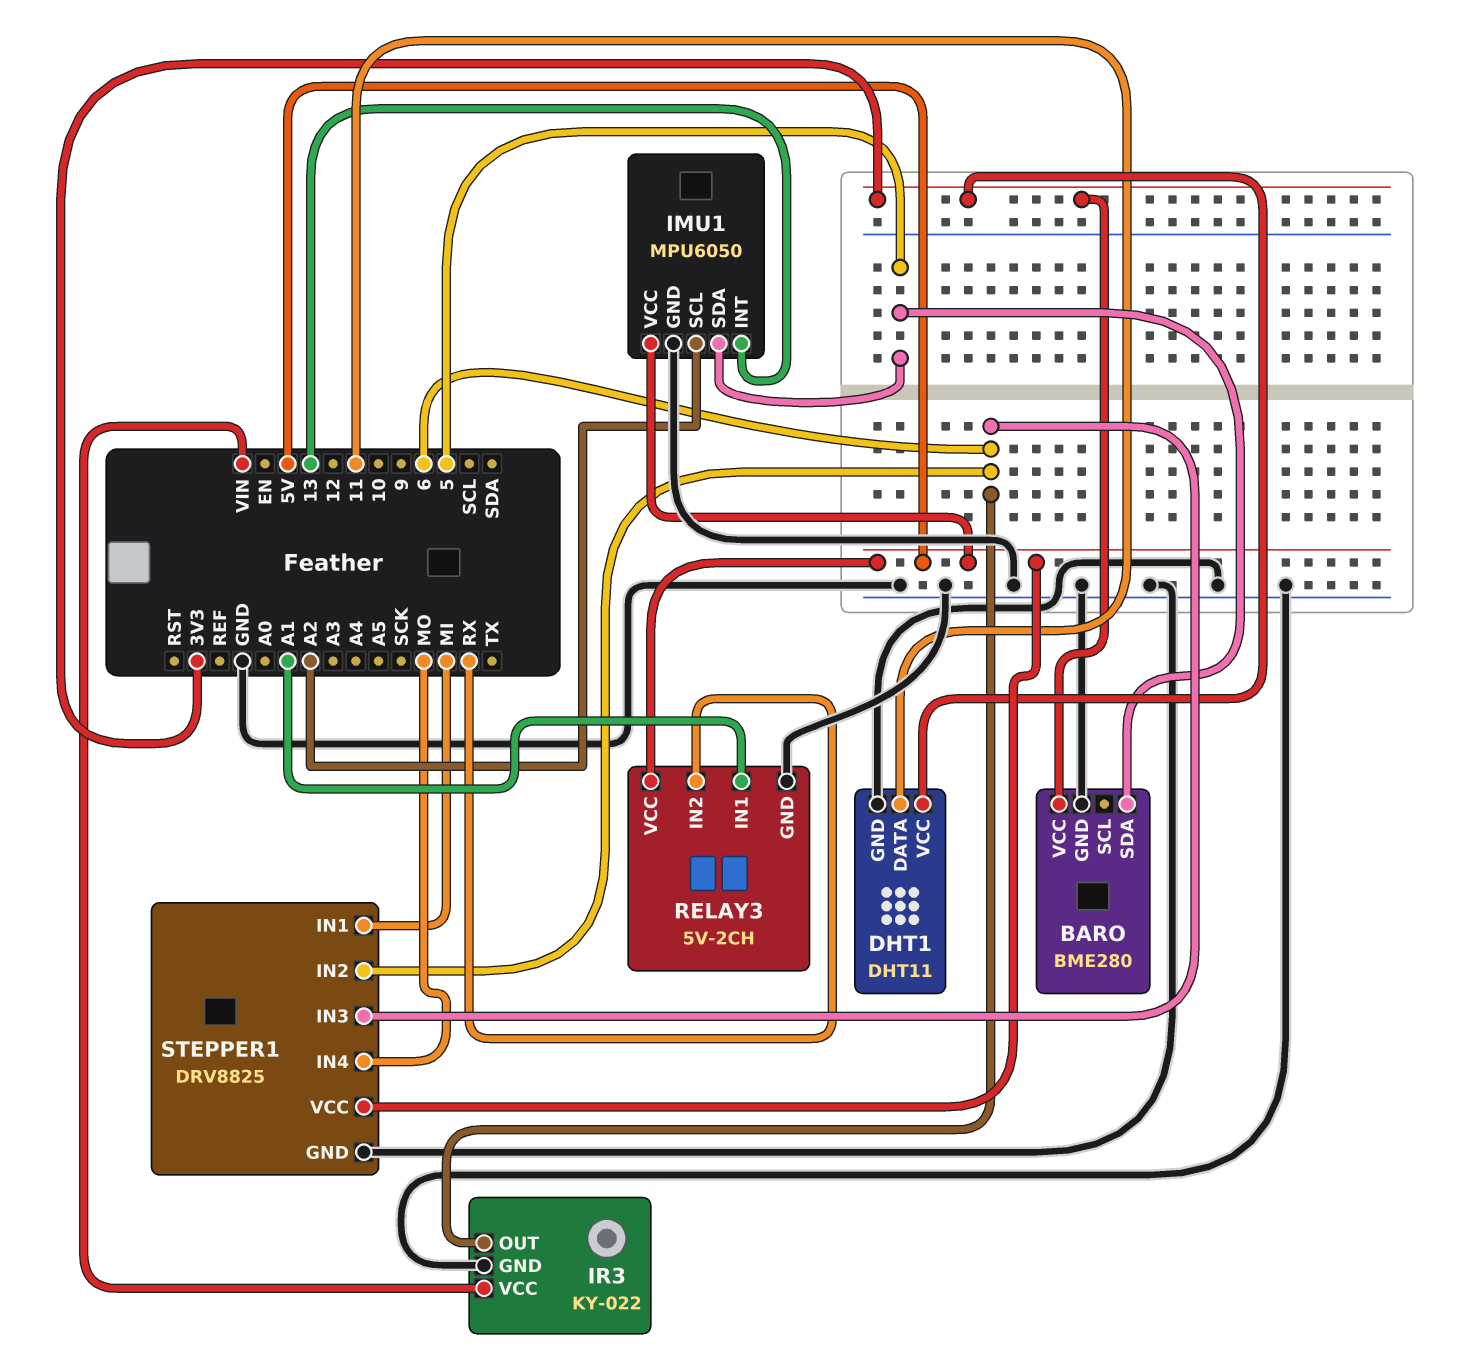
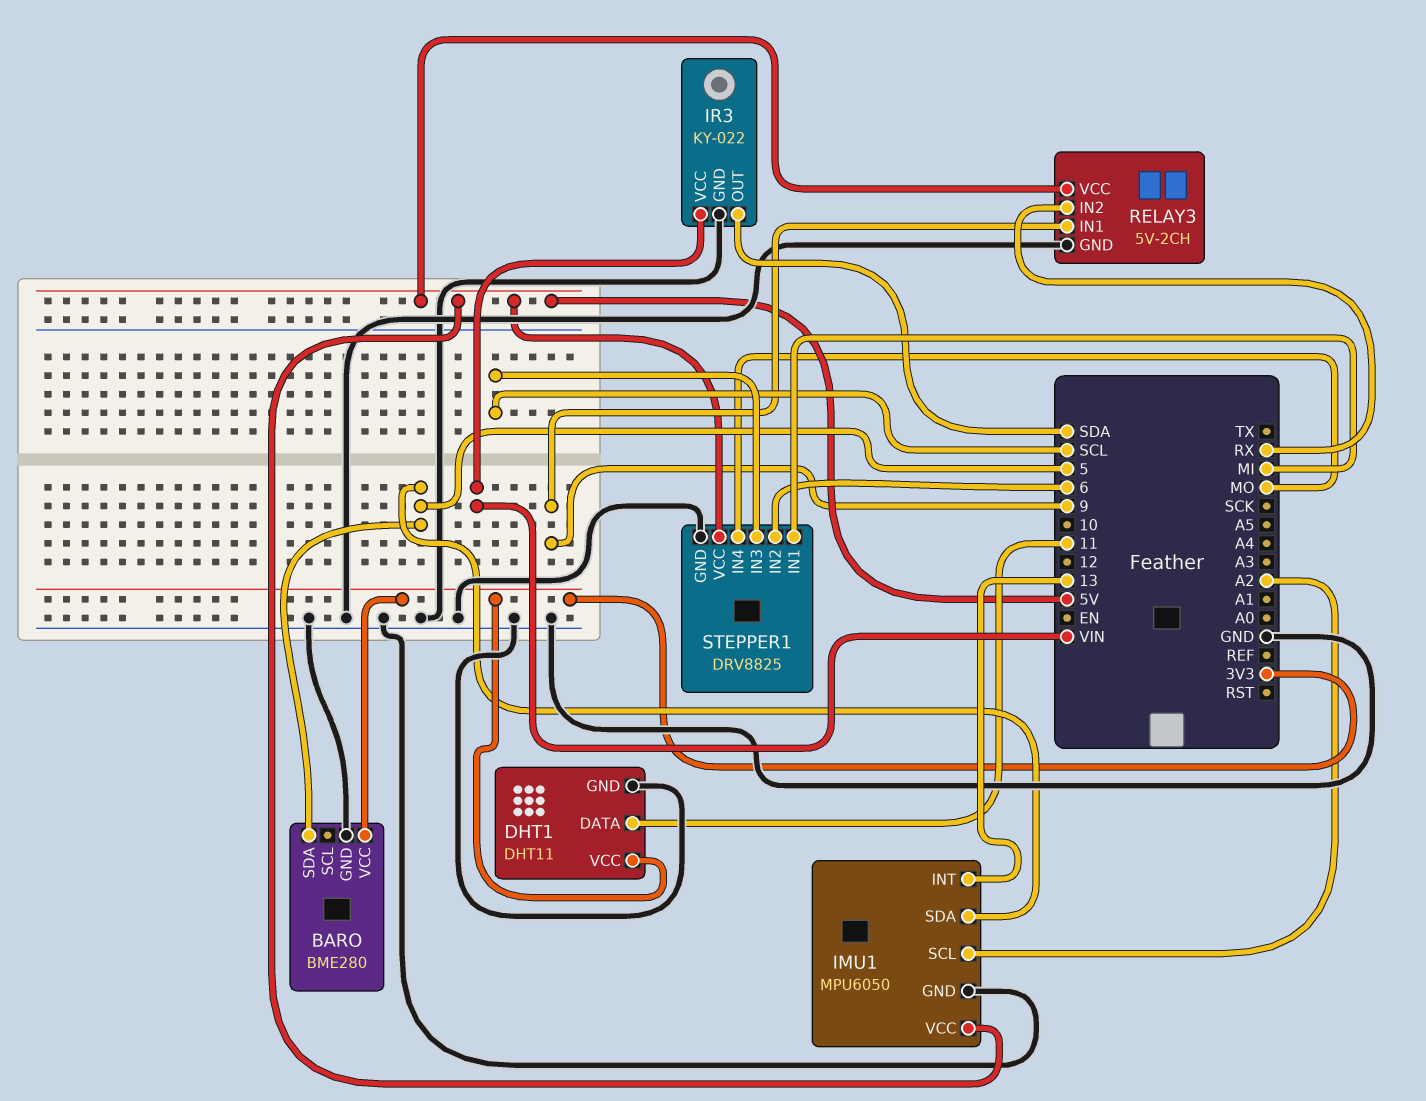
IR3 pin OUT: 6 -> SDA
RELAY3 pin IN1: A1 -> 9
STEPPER1 pin IN3: 6 -> SCL

